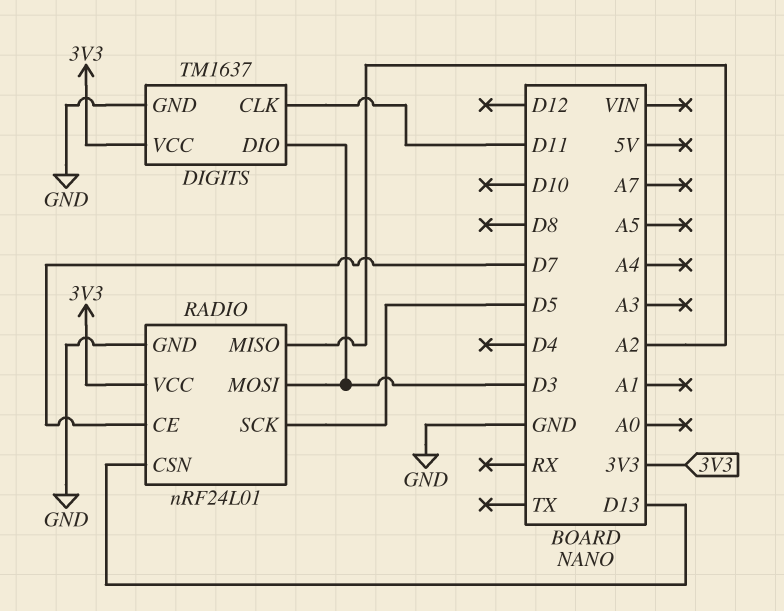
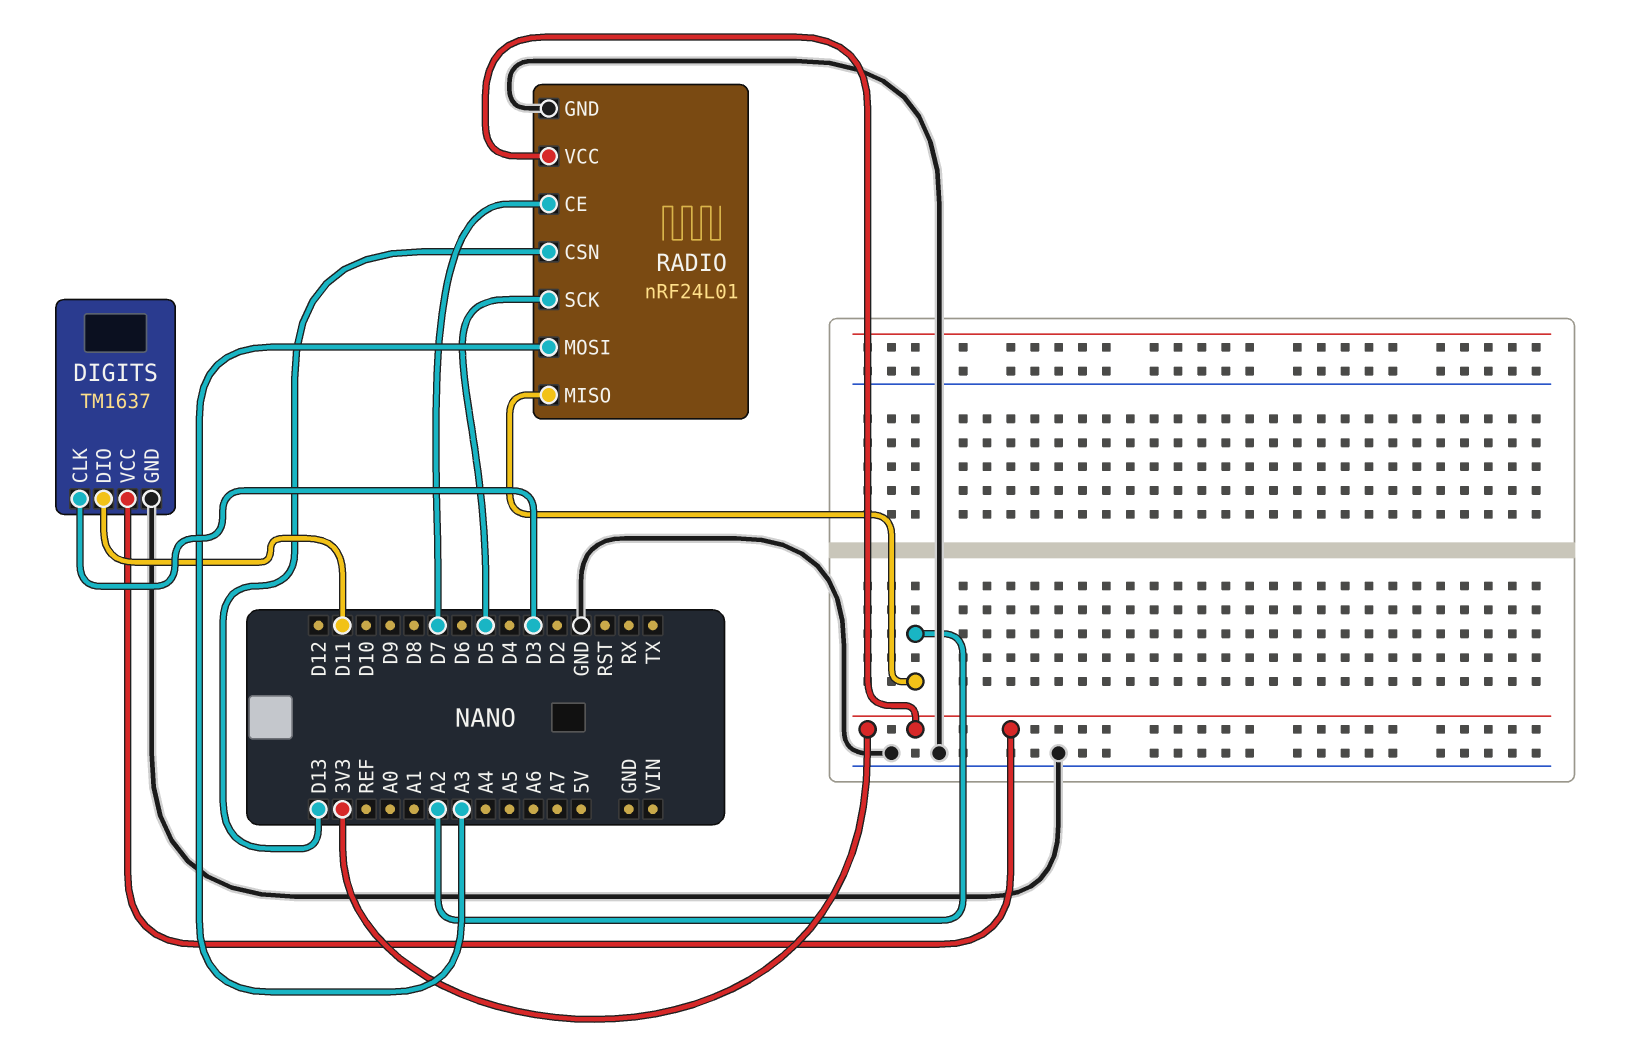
DIGITS pin CLK: D11 -> D3
DIGITS pin DIO: D3 -> D11
RADIO pin MOSI: D3 -> A3

